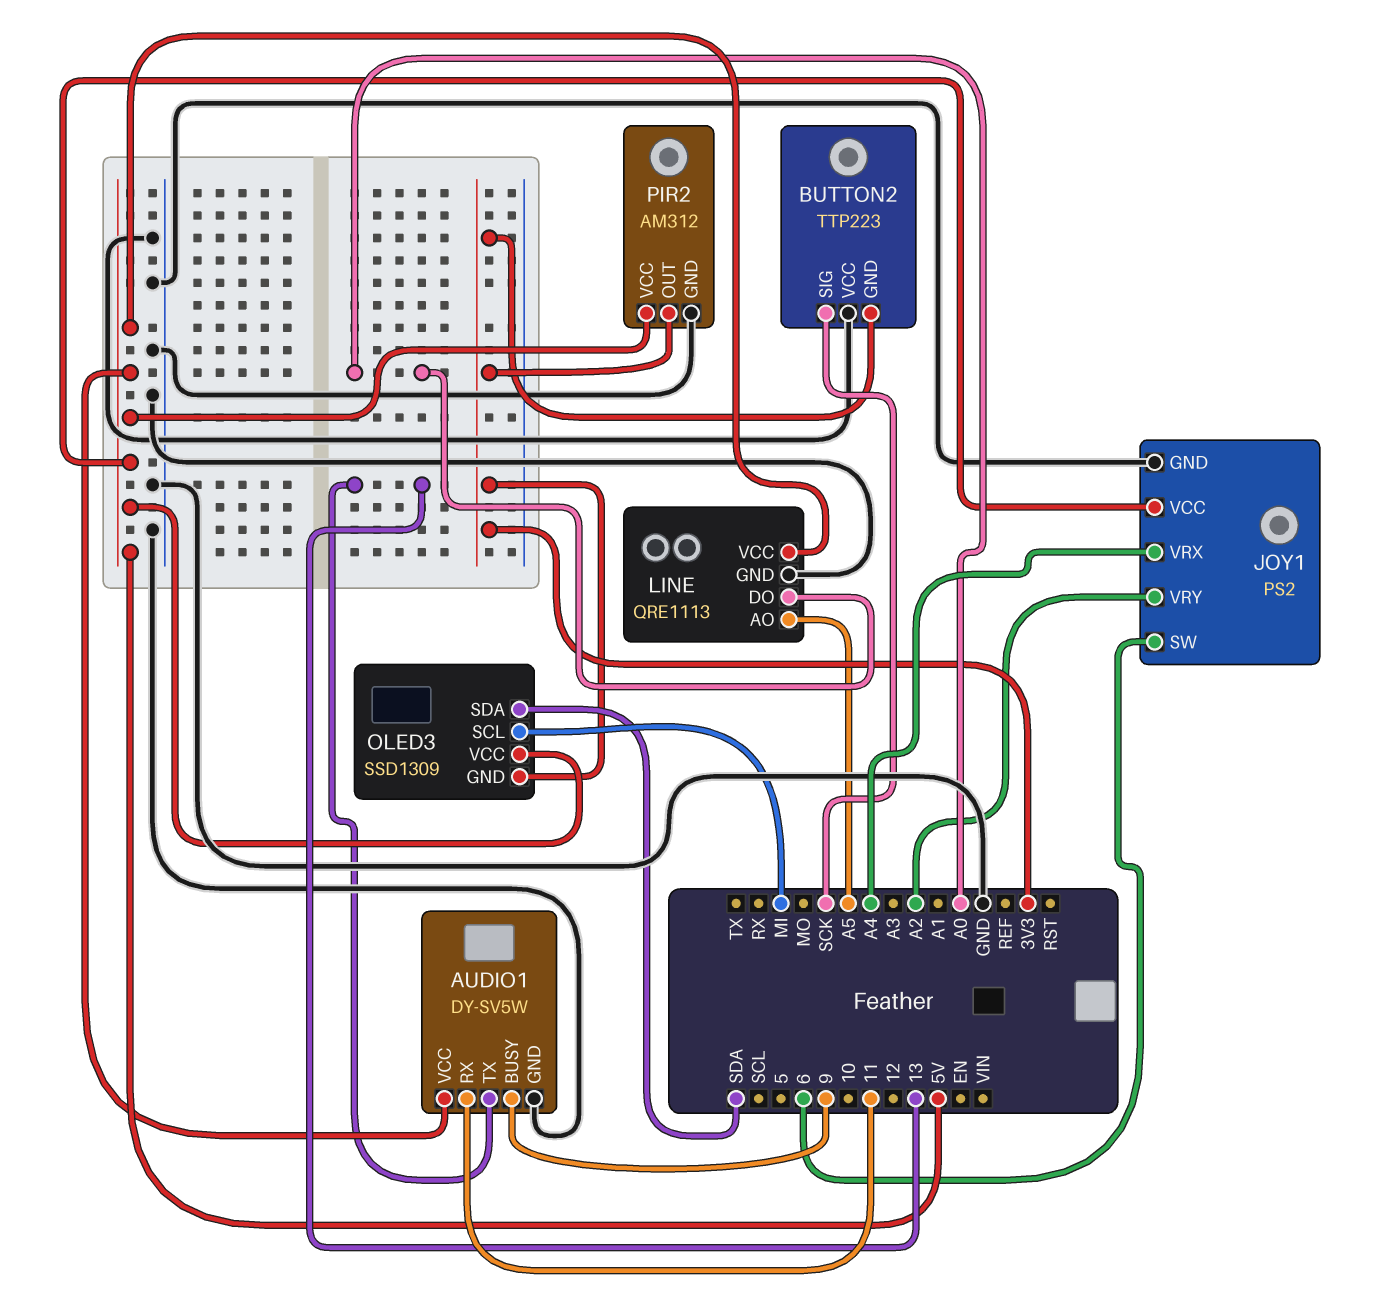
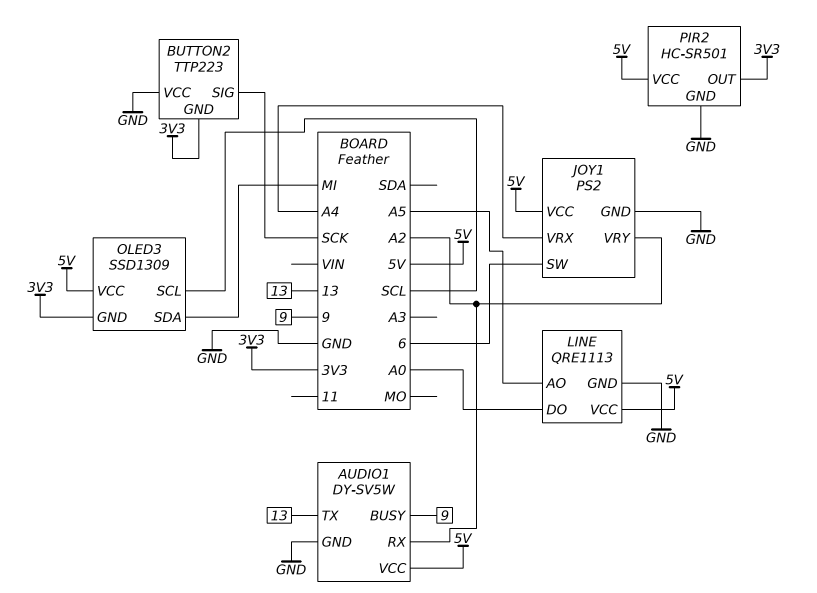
AUDIO1 pin RX: 11 -> A2
OLED3 pin SCL: MI -> SCL
OLED3 pin SDA: SDA -> MI
PIR2: AM312 -> HC-SR501

